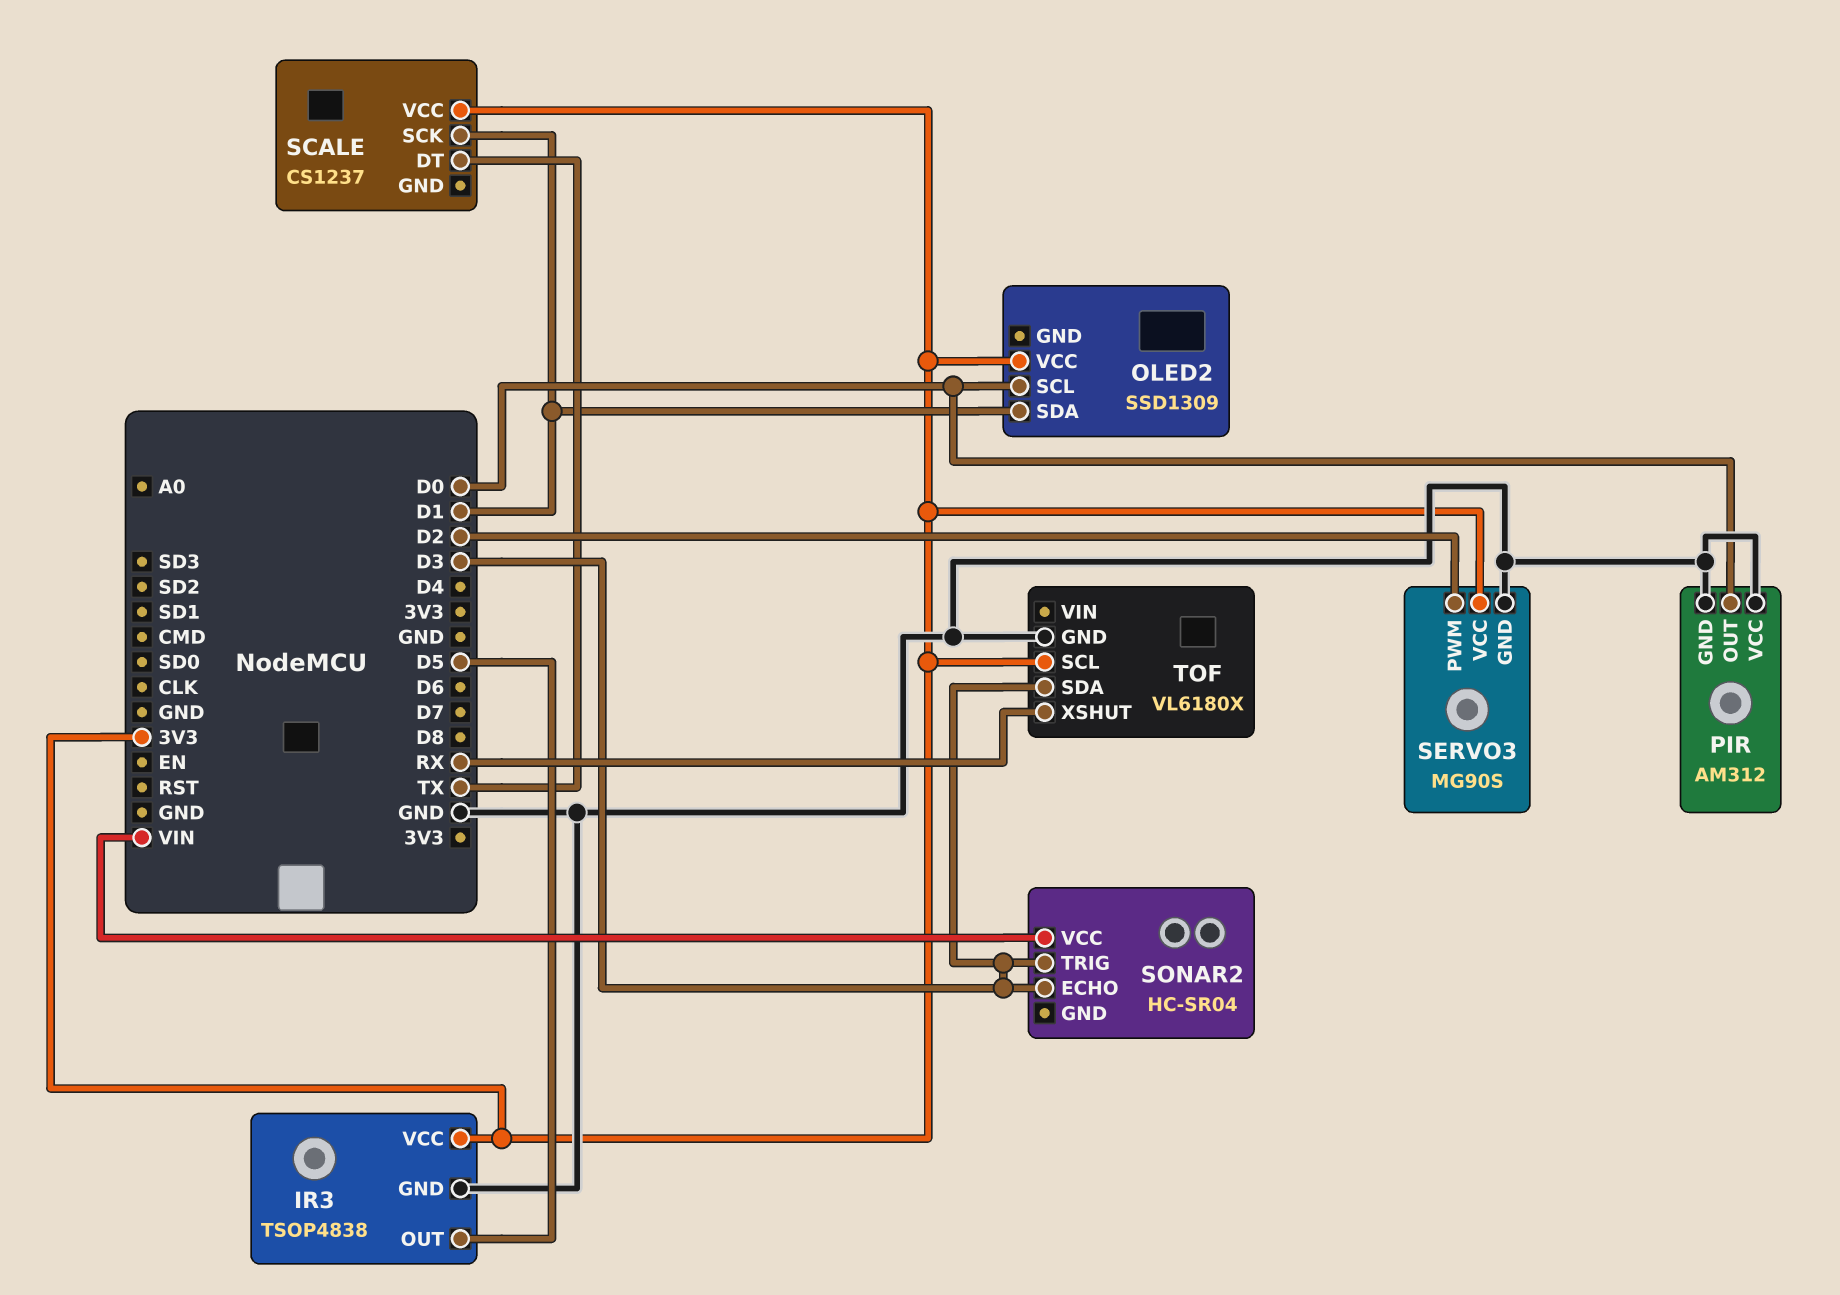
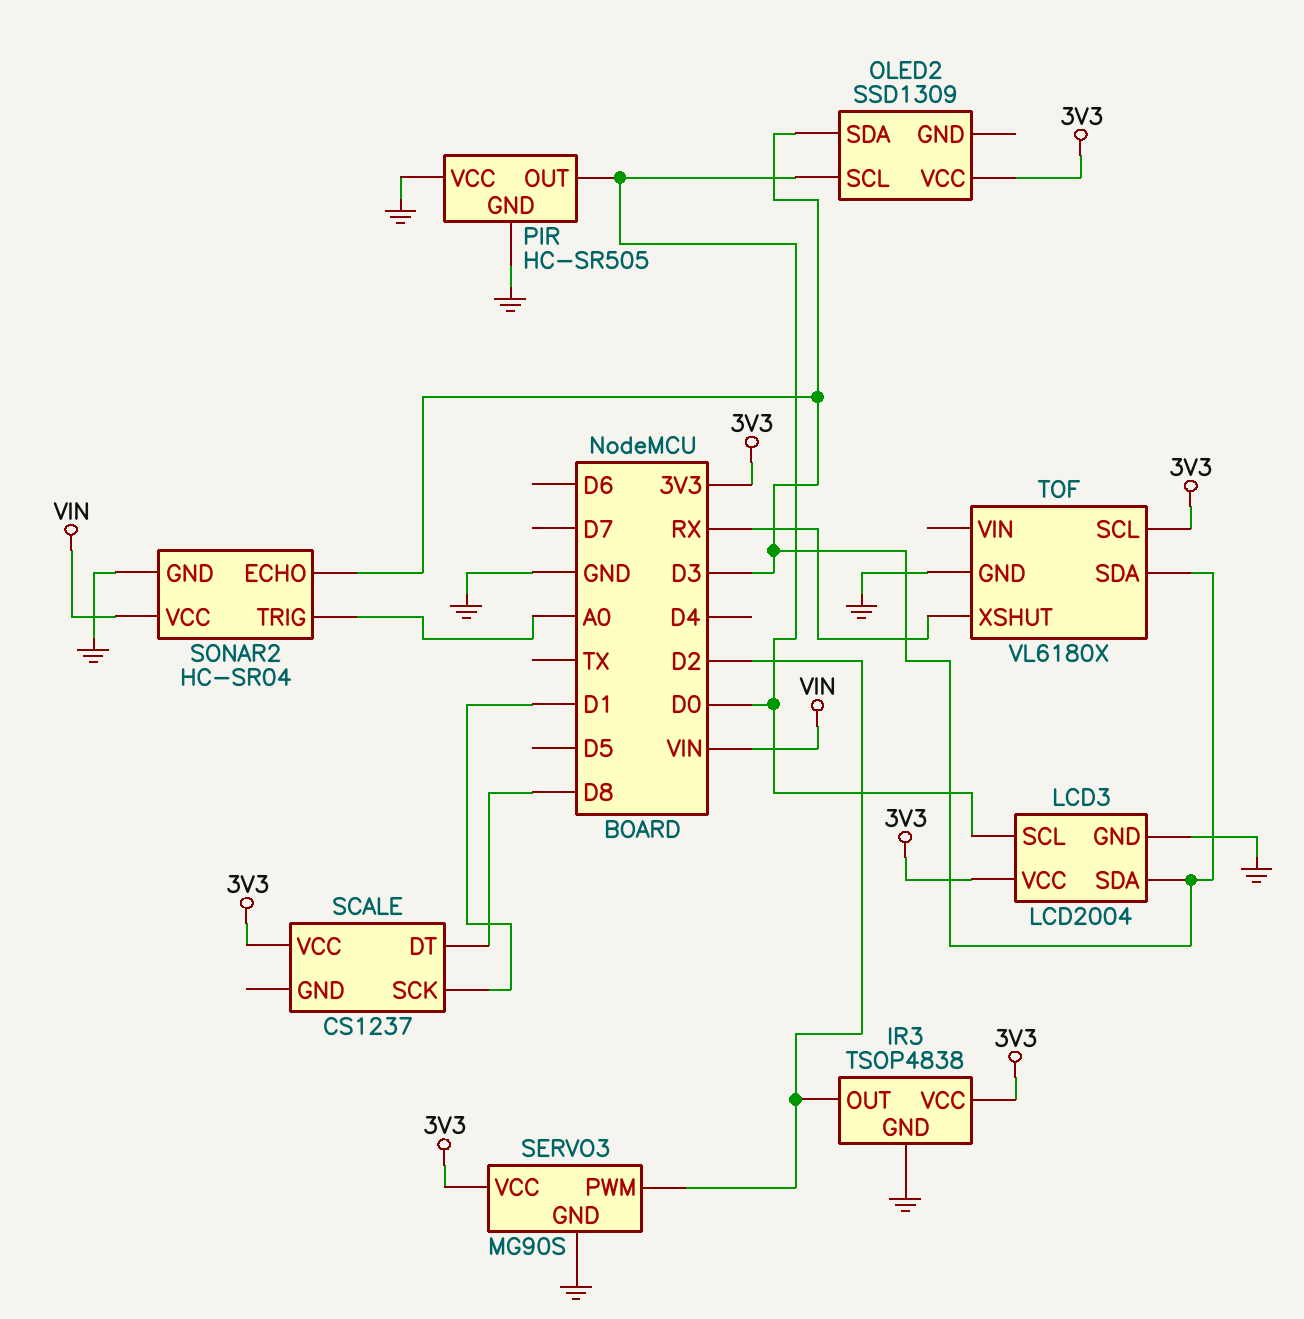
IR3 pin OUT: D5 -> D2
LCD3: none -> LCD2004
LCD3 pin GND: none -> GND
LCD3 pin SCL: none -> D0
LCD3 pin SDA: none -> D3
LCD3 pin VCC: none -> 3V3
OLED2 pin SDA: D1 -> D3
PIR: AM312 -> HC-SR505
SCALE pin DT: TX -> D8
SONAR2 pin GND: none -> GND
SONAR2 pin TRIG: D3 -> A0

